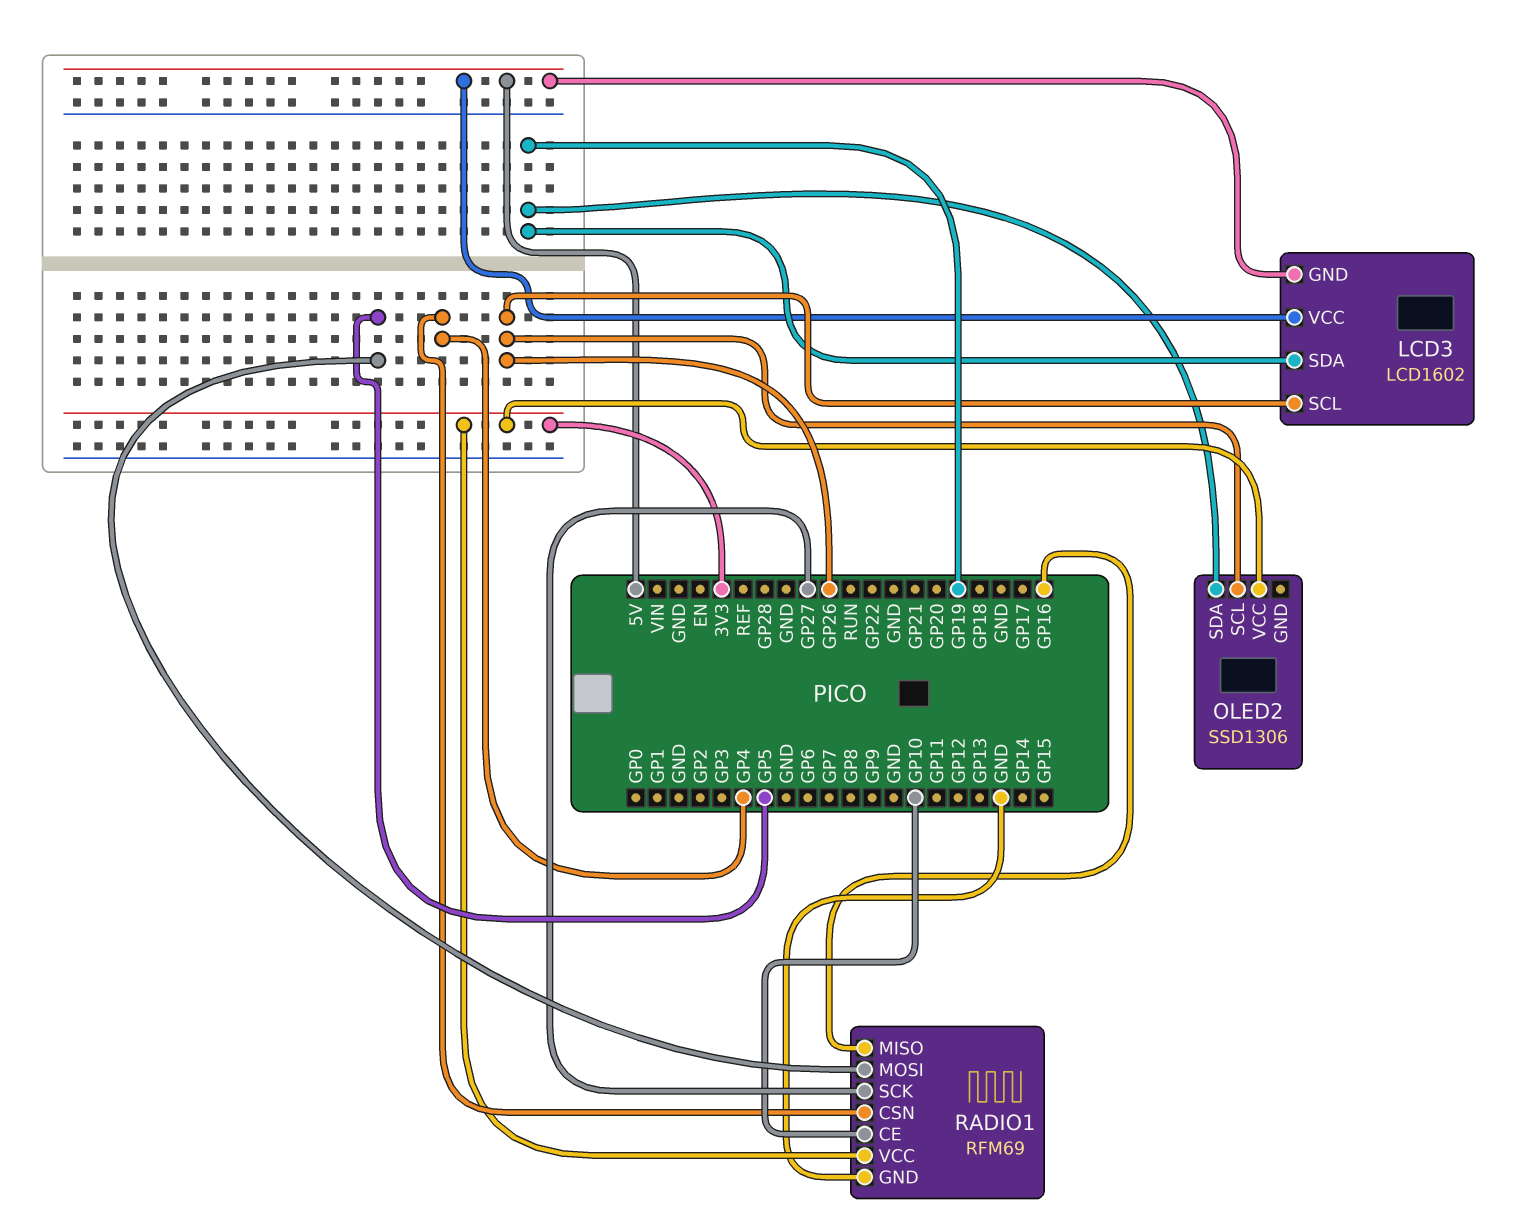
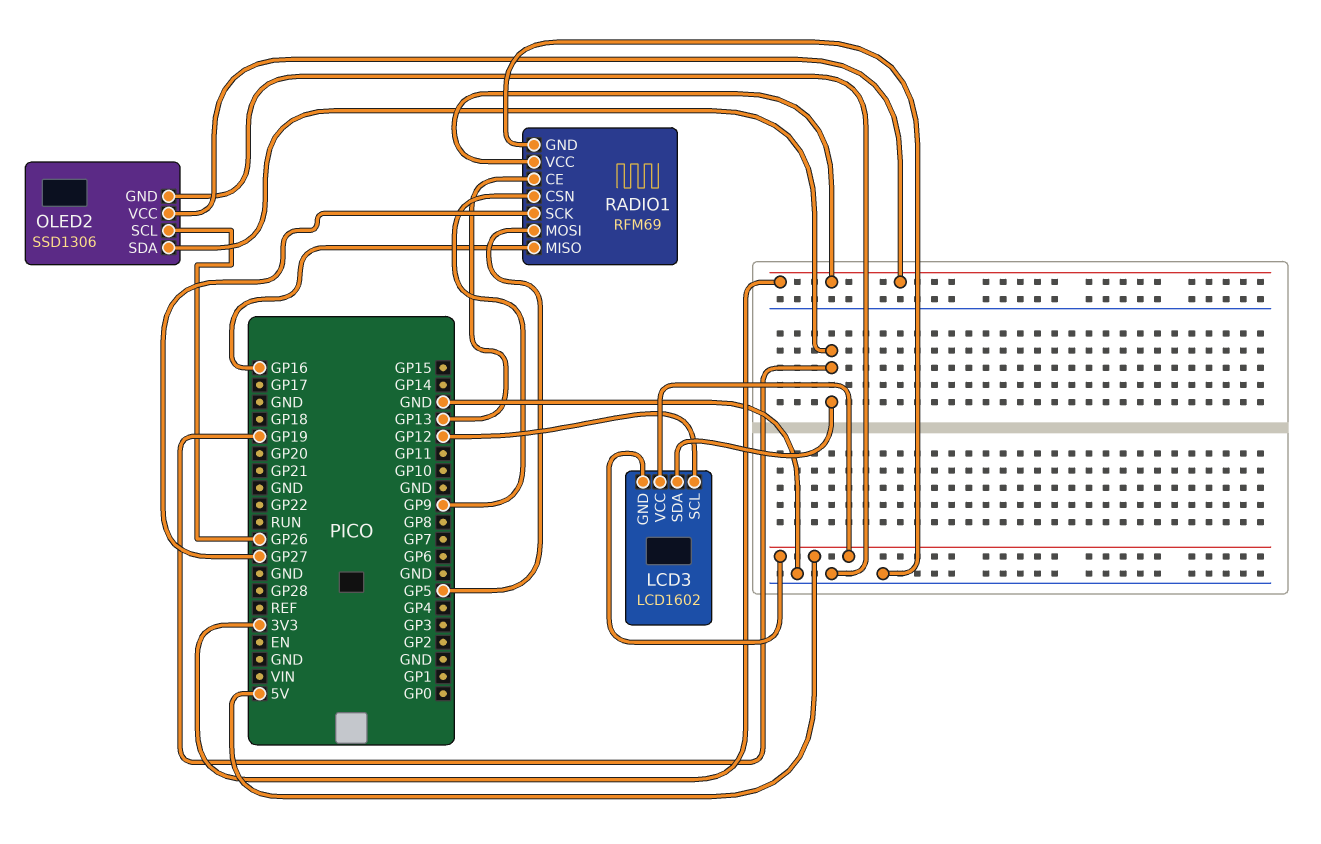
LCD3 pin SCL: GP26 -> GP12
OLED2 pin GND: none -> GND
RADIO1 pin CE: GP10 -> GP13
RADIO1 pin CSN: GP4 -> GP9

